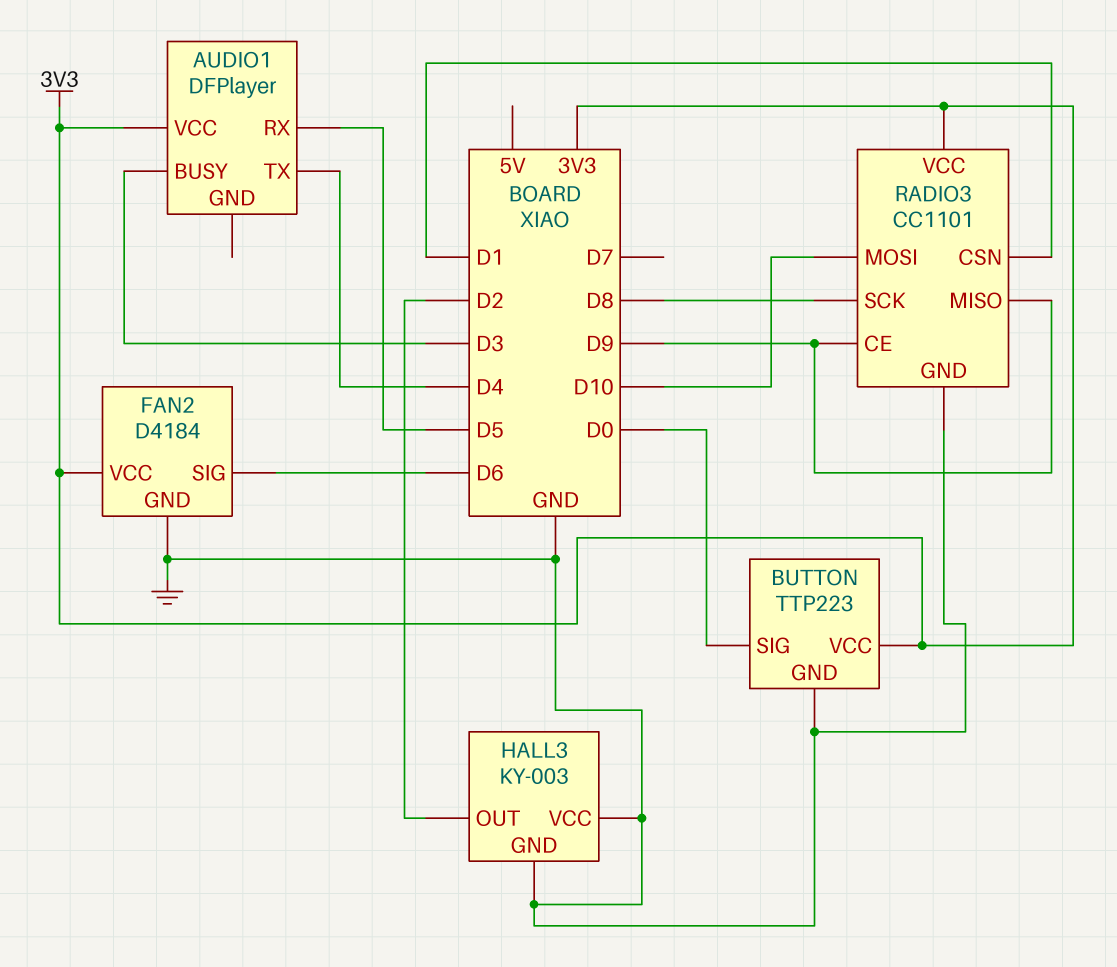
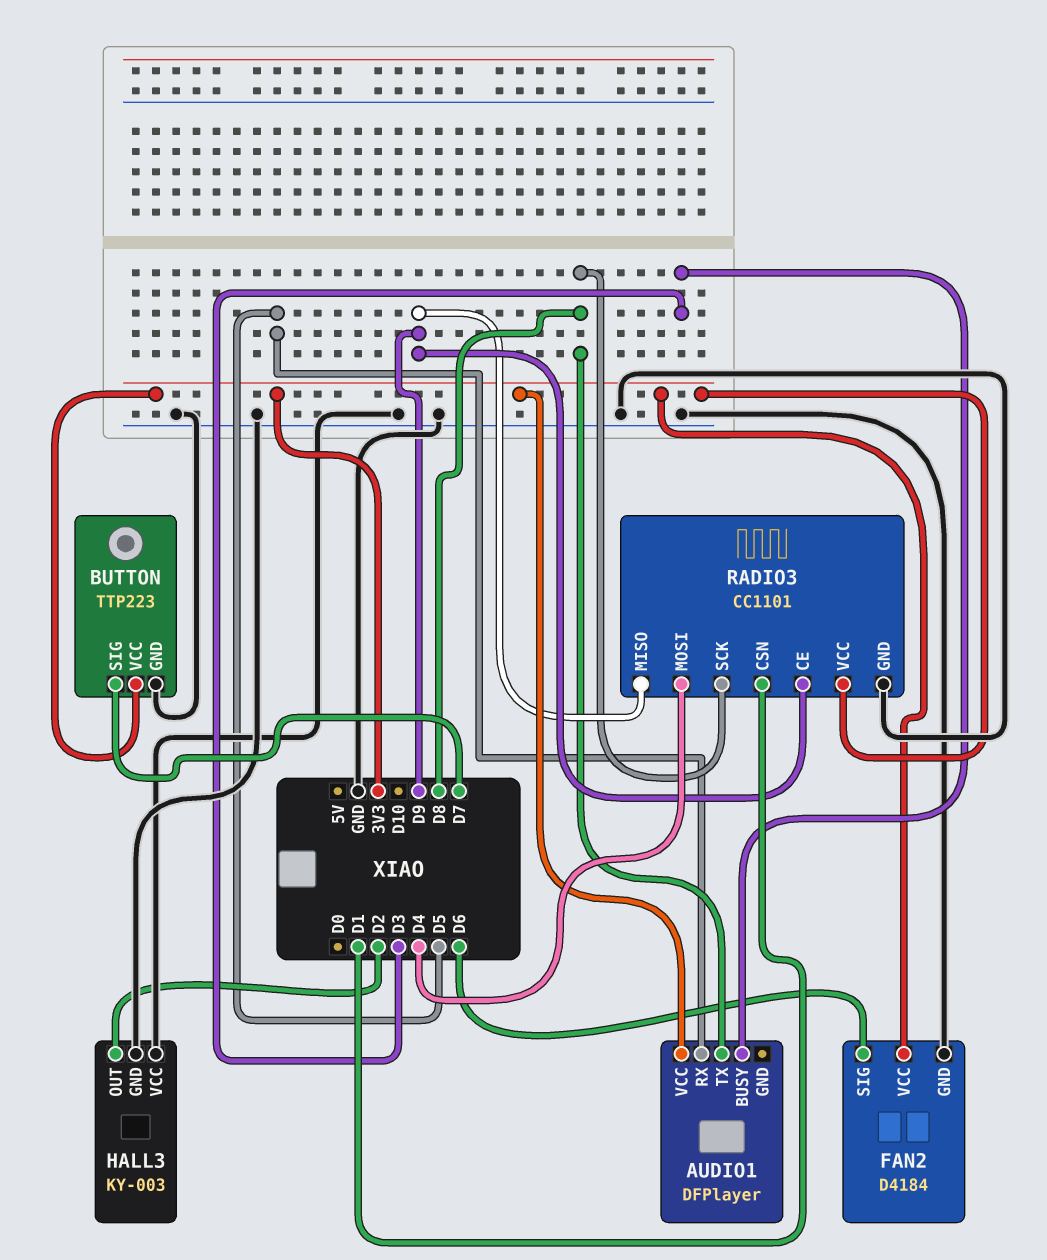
AUDIO1 pin TX: D4 -> D8
BUTTON pin SIG: D0 -> D7
RADIO3 pin MOSI: D10 -> D4

